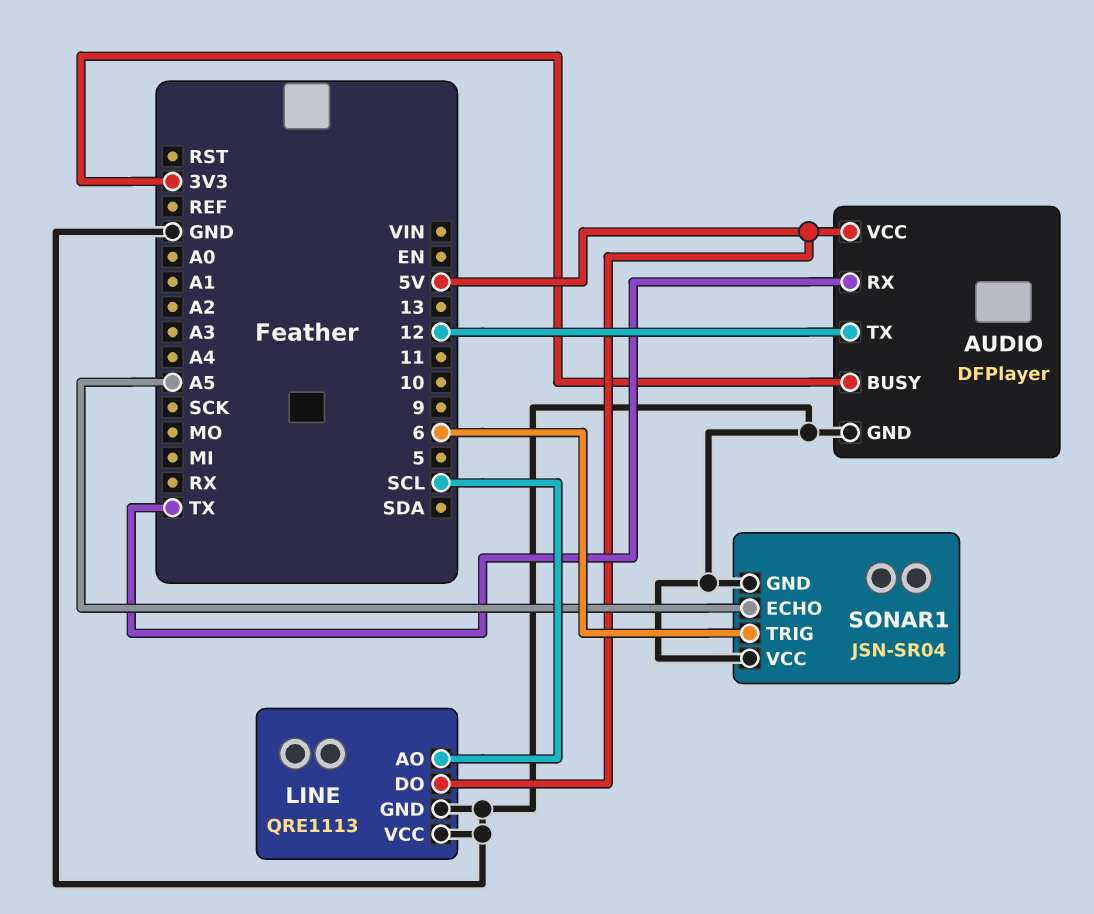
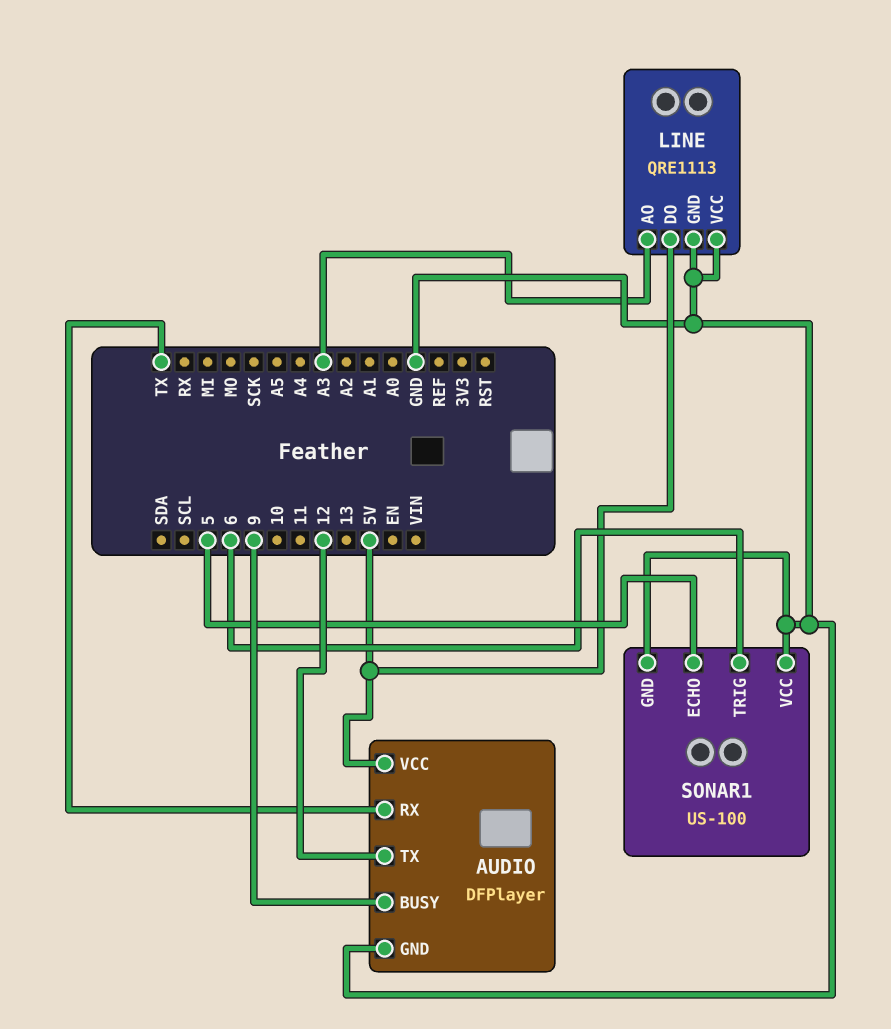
AUDIO pin BUSY: 3V3 -> 9
LINE pin AO: SCL -> A3
SONAR1: JSN-SR04 -> US-100
SONAR1 pin ECHO: A5 -> 5

